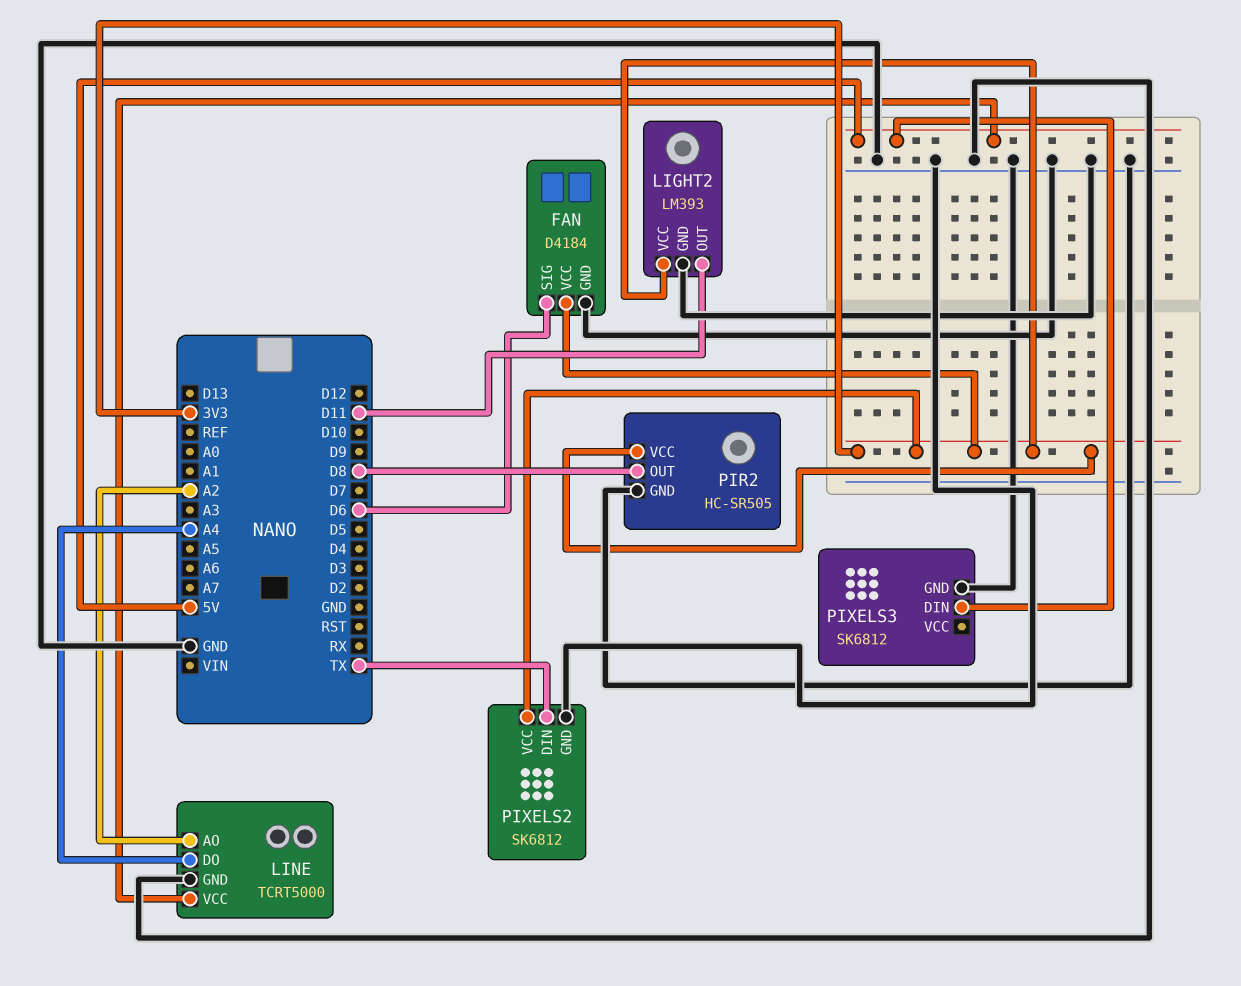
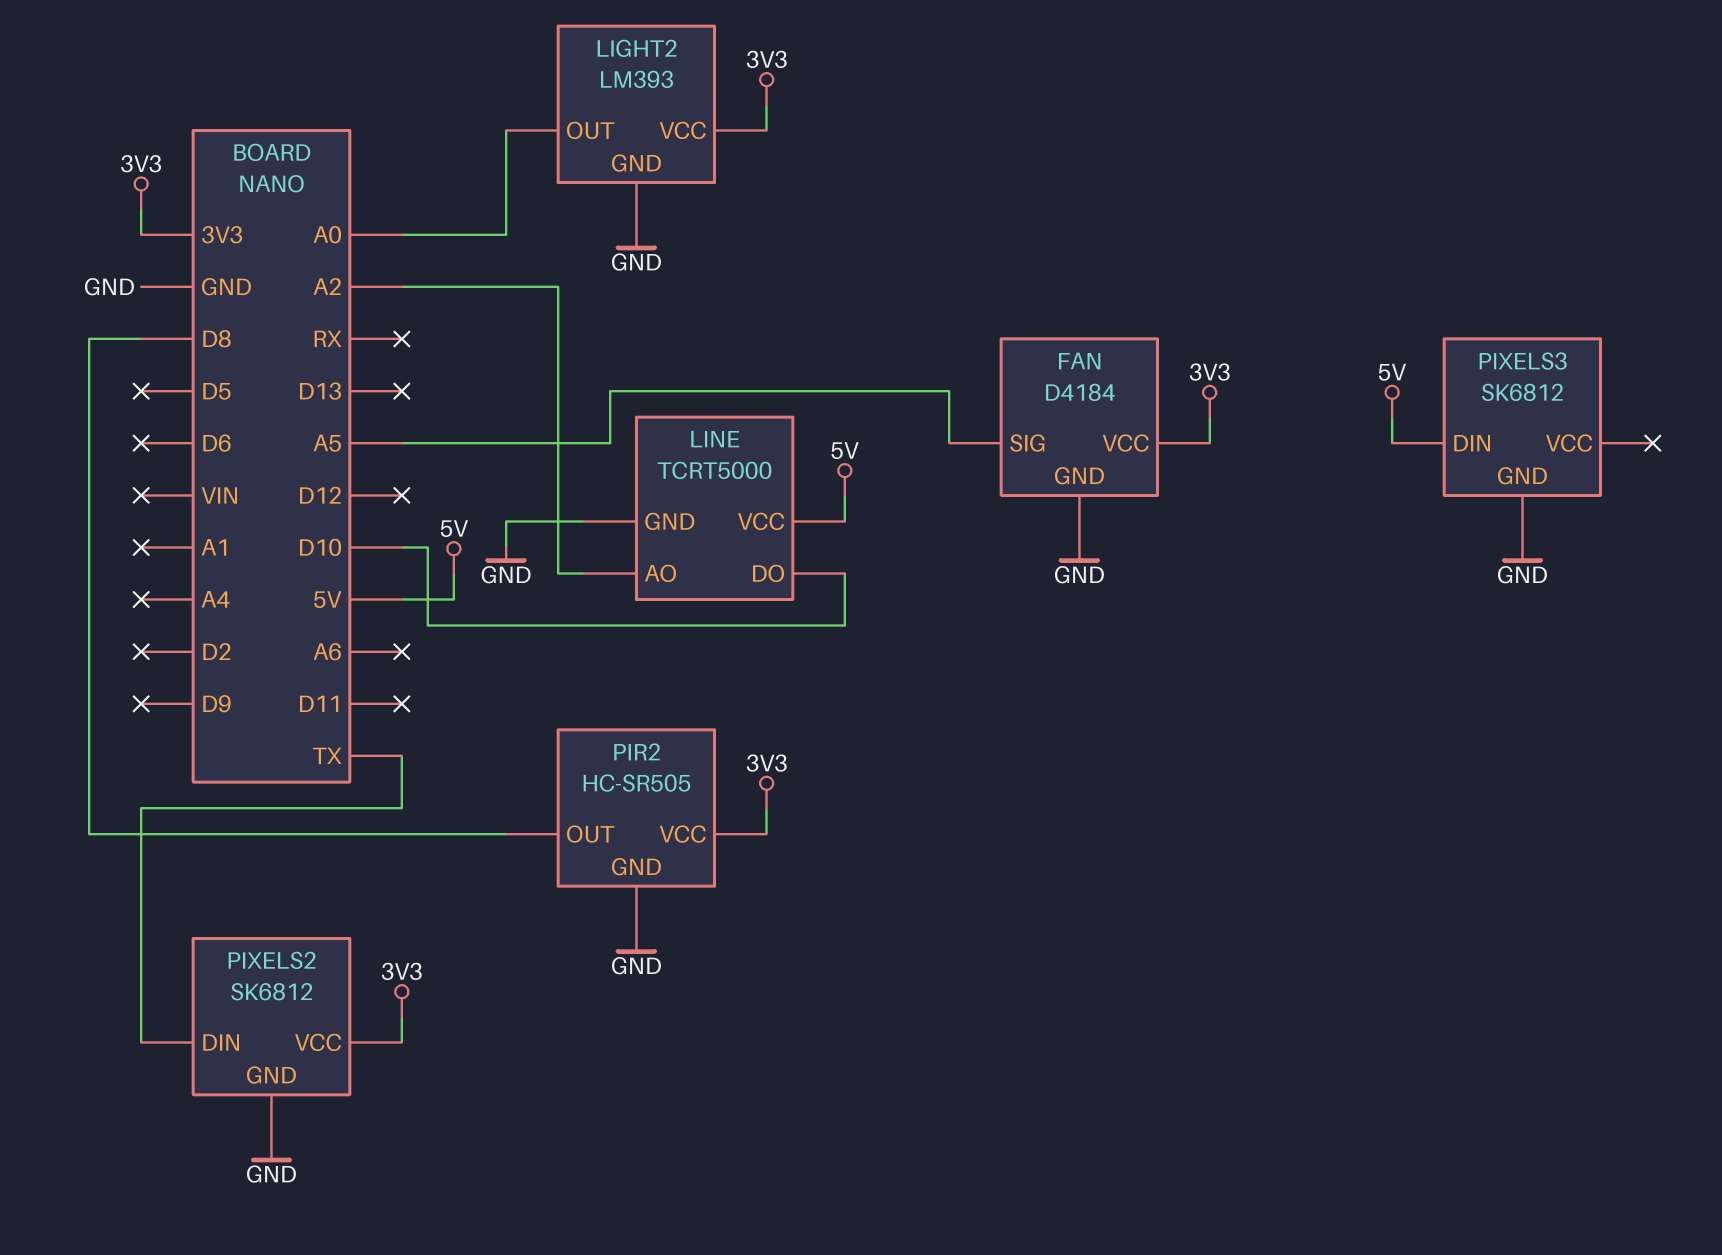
FAN pin SIG: D6 -> A5
LIGHT2 pin OUT: D11 -> A0
LINE pin DO: A4 -> D10

